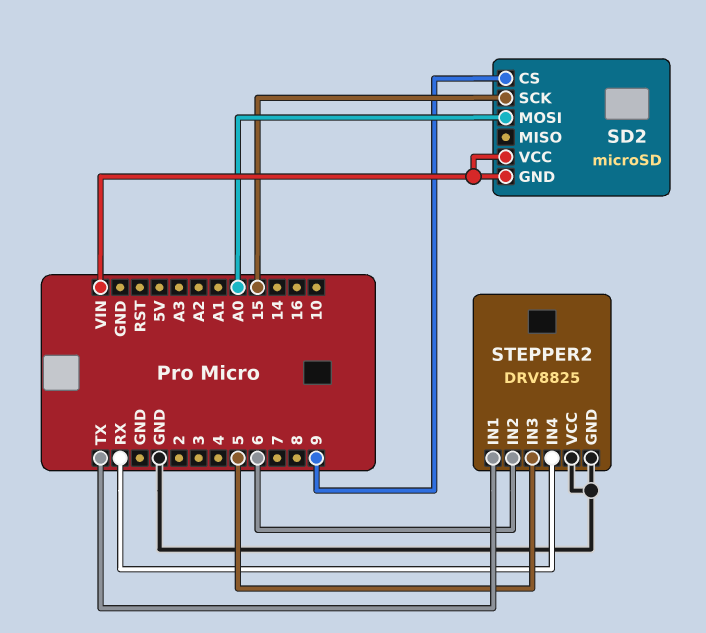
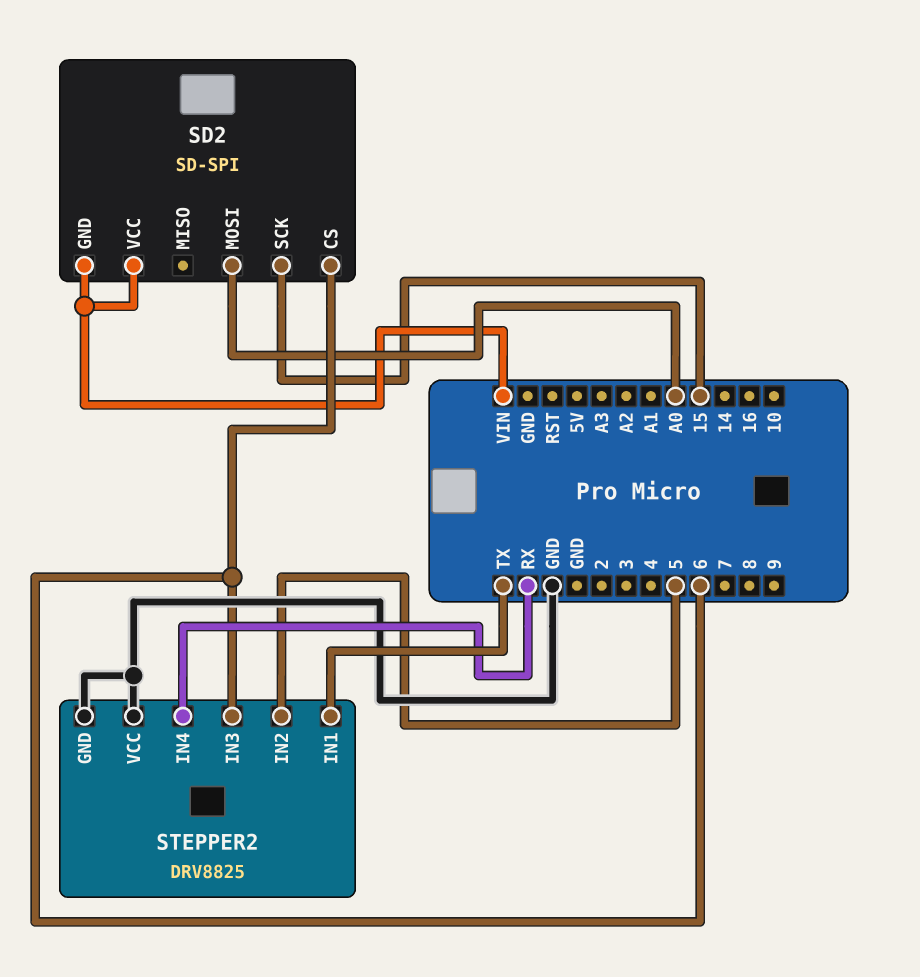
SD2: microSD -> SD-SPI
SD2 pin CS: 9 -> 6
STEPPER2 pin IN2: 6 -> 5
STEPPER2 pin IN3: 5 -> 6

